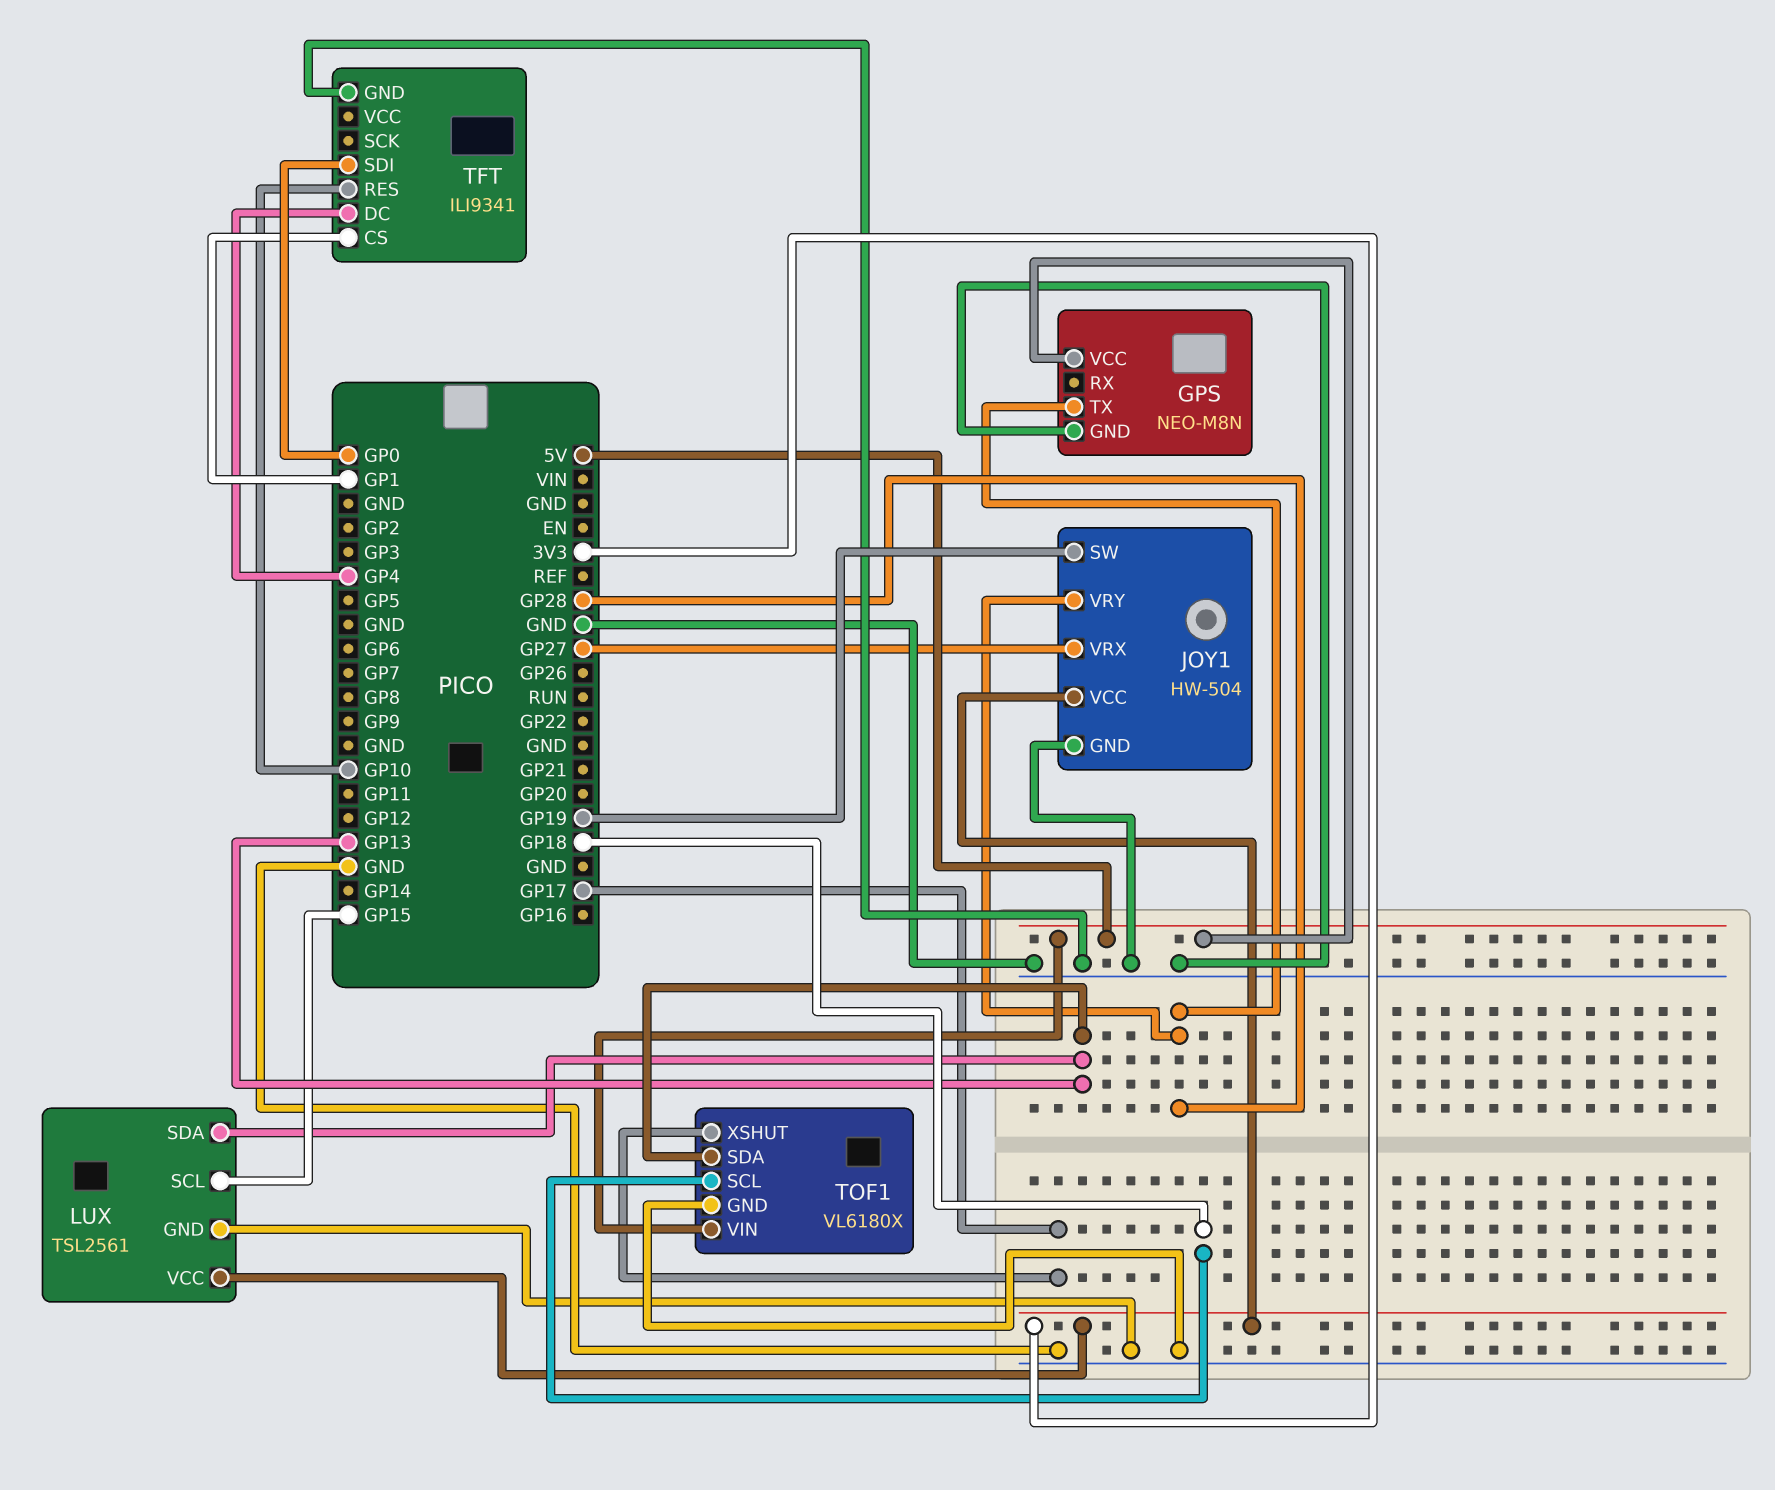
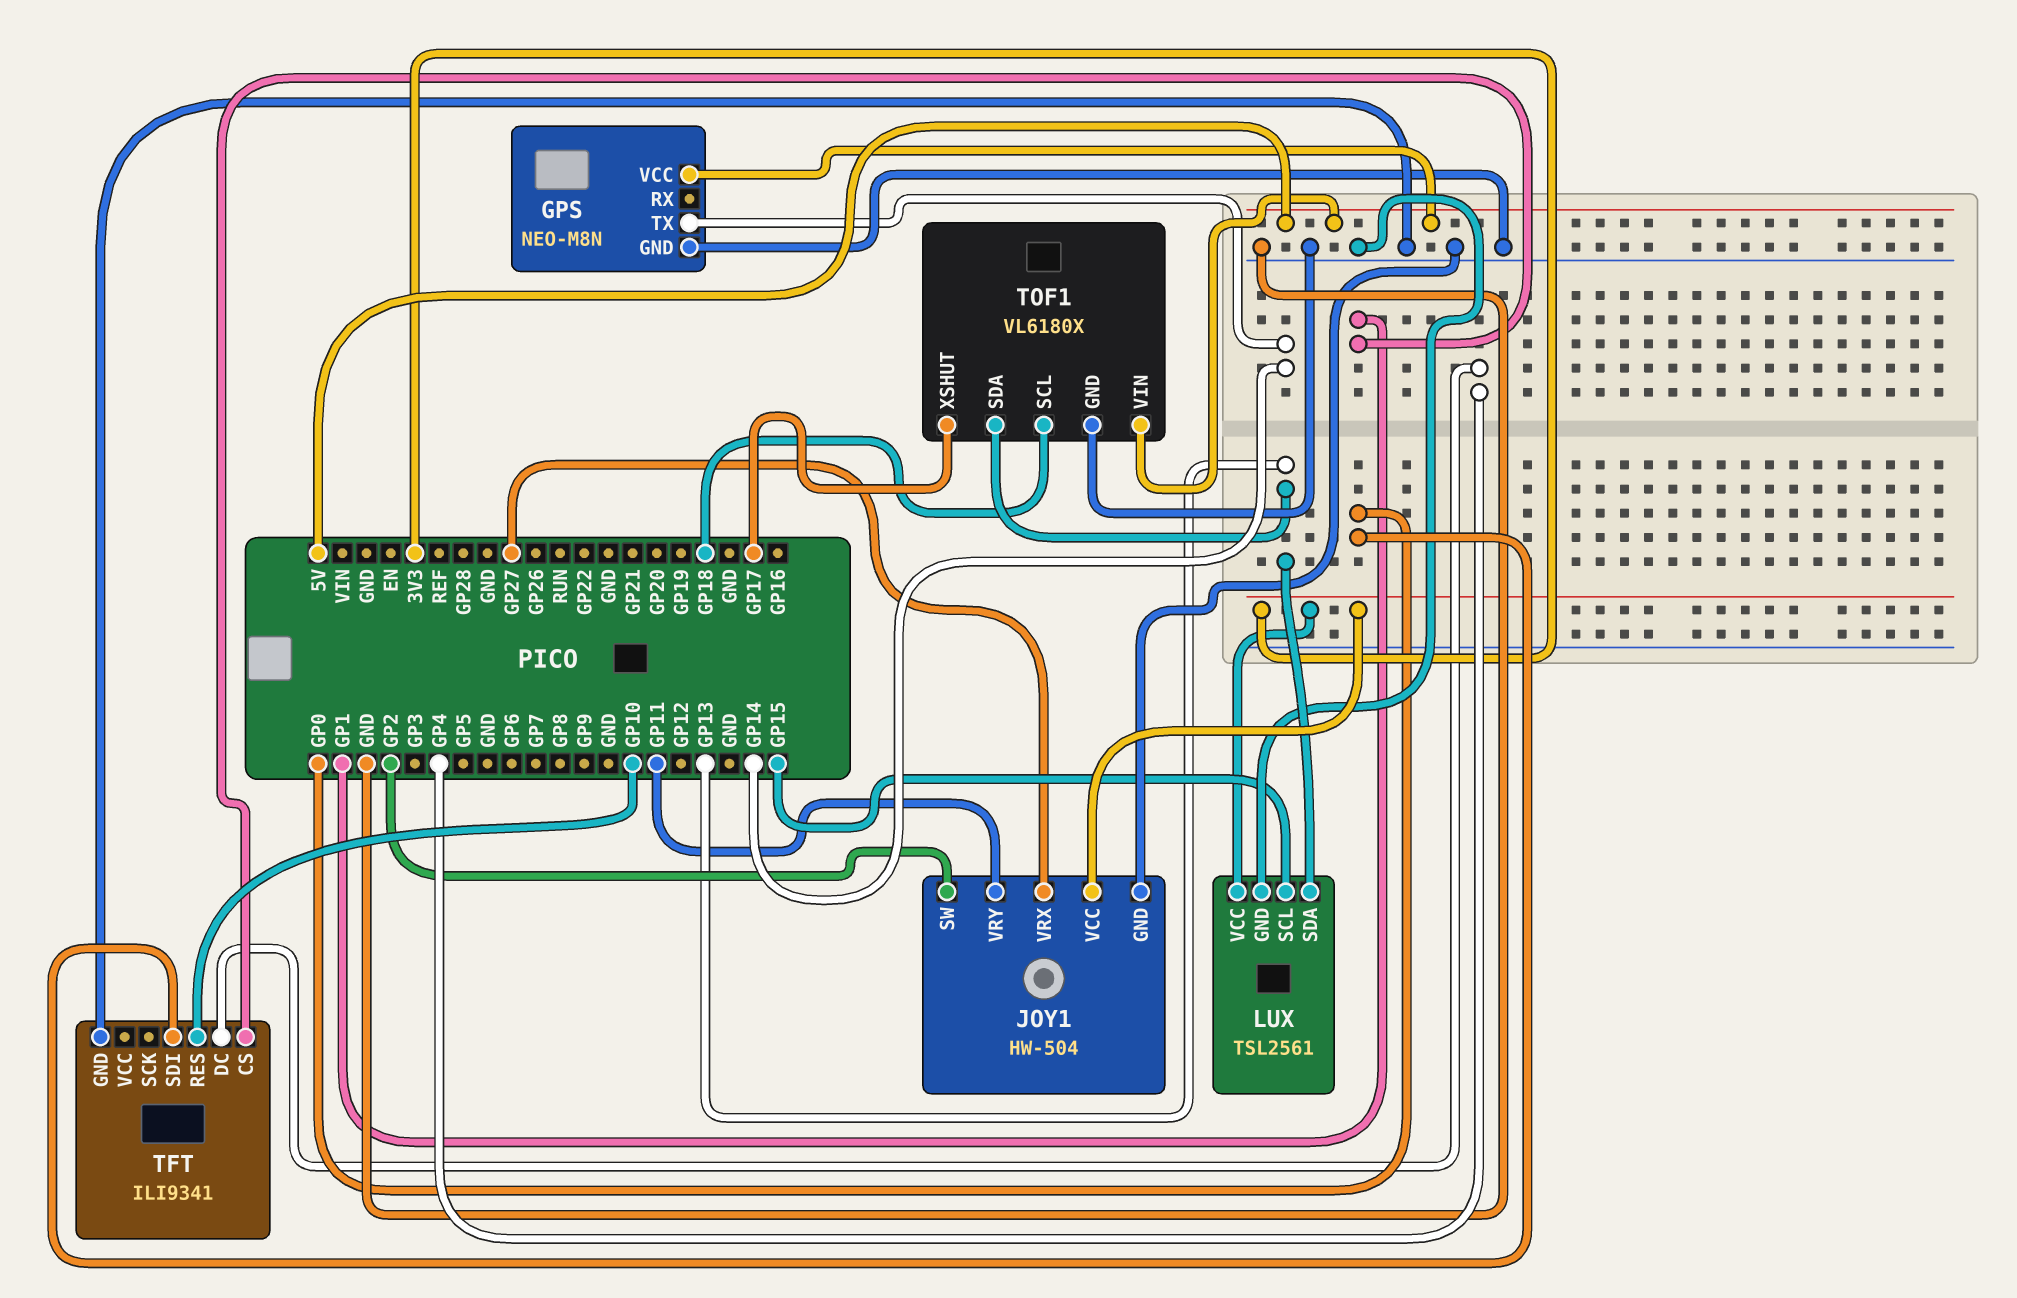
GPS pin TX: GP28 -> GP14
JOY1 pin SW: GP19 -> GP2
JOY1 pin VRY: GP28 -> GP11

